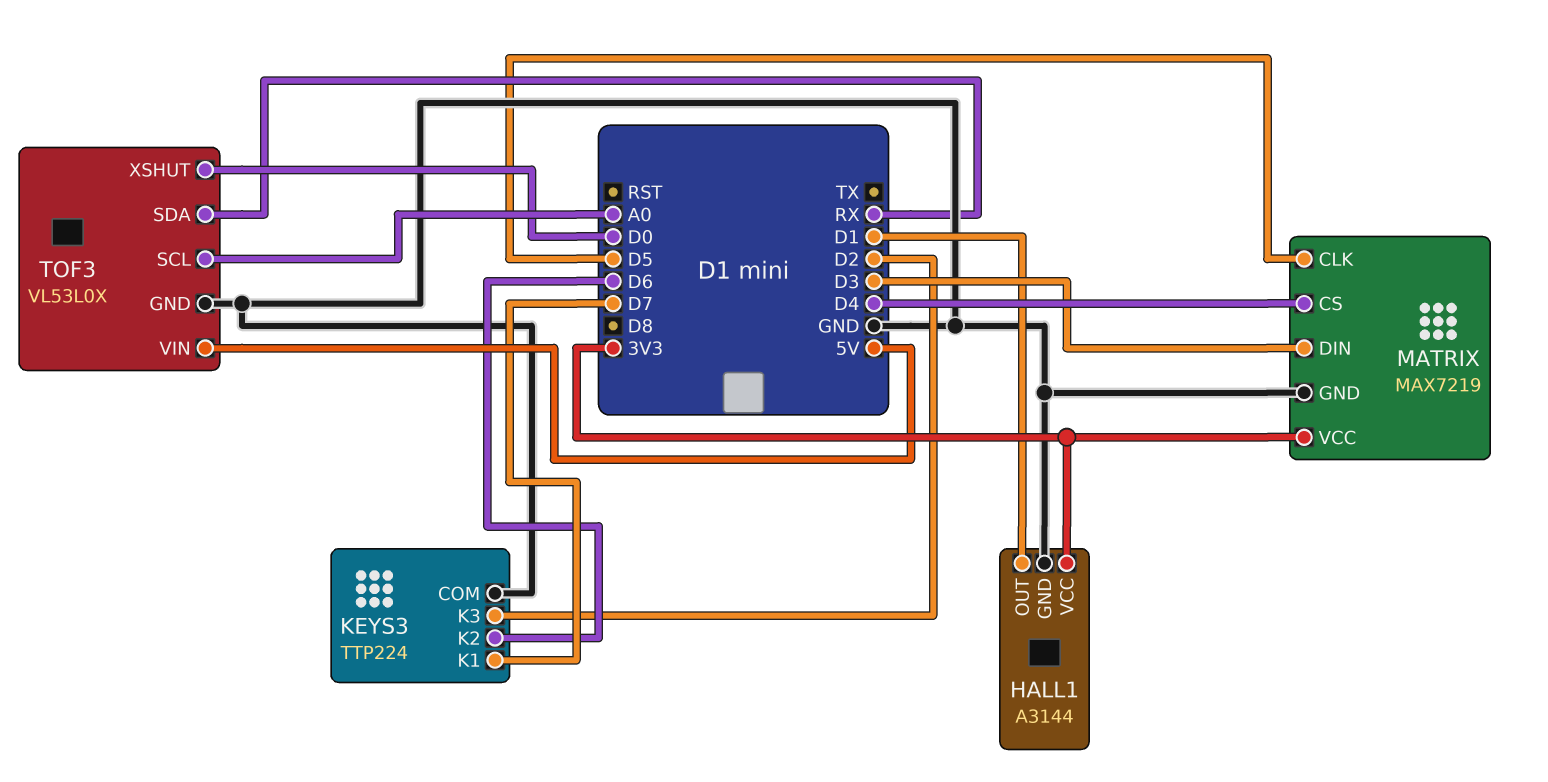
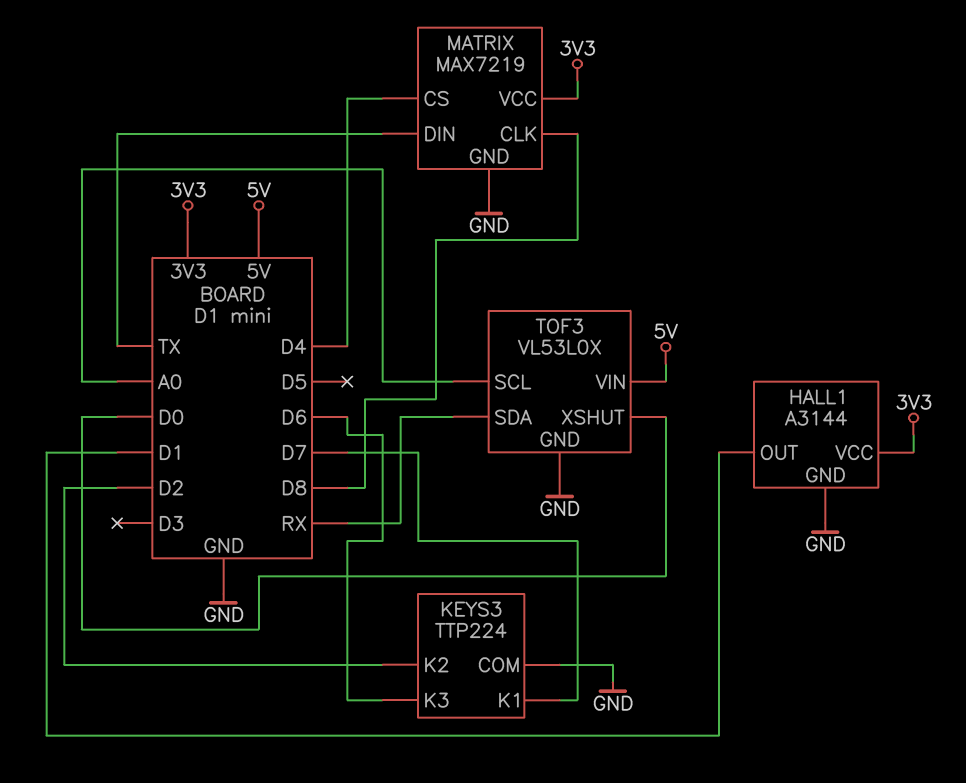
KEYS3 pin K2: D6 -> D2
KEYS3 pin K3: D2 -> D6
MATRIX pin CLK: D5 -> D8
MATRIX pin DIN: D3 -> TX

